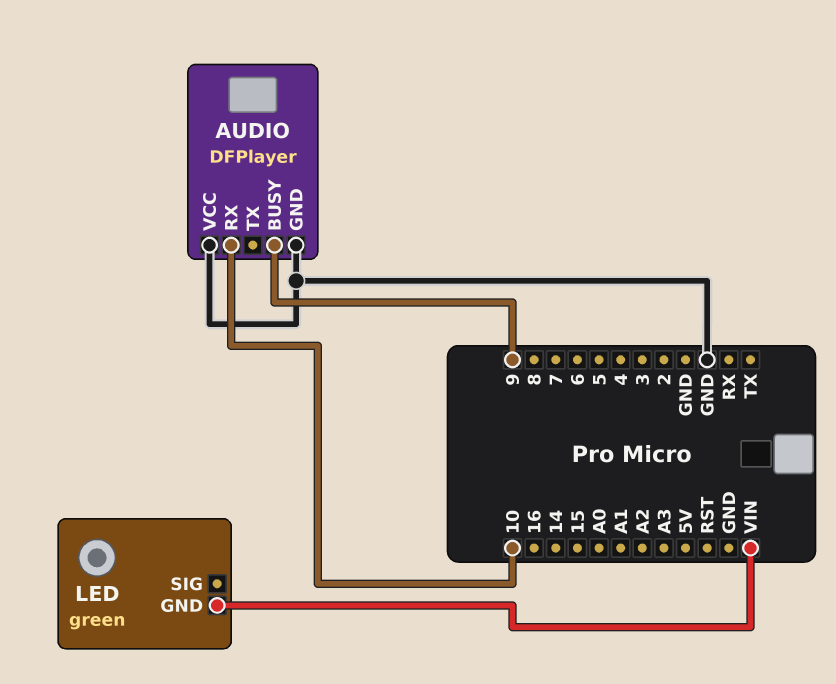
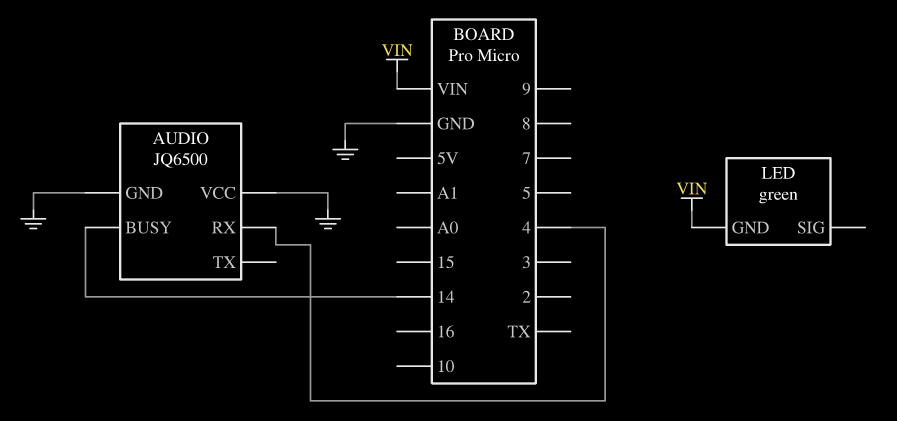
AUDIO: DFPlayer -> JQ6500
AUDIO pin BUSY: 9 -> 14
AUDIO pin RX: 10 -> 4

